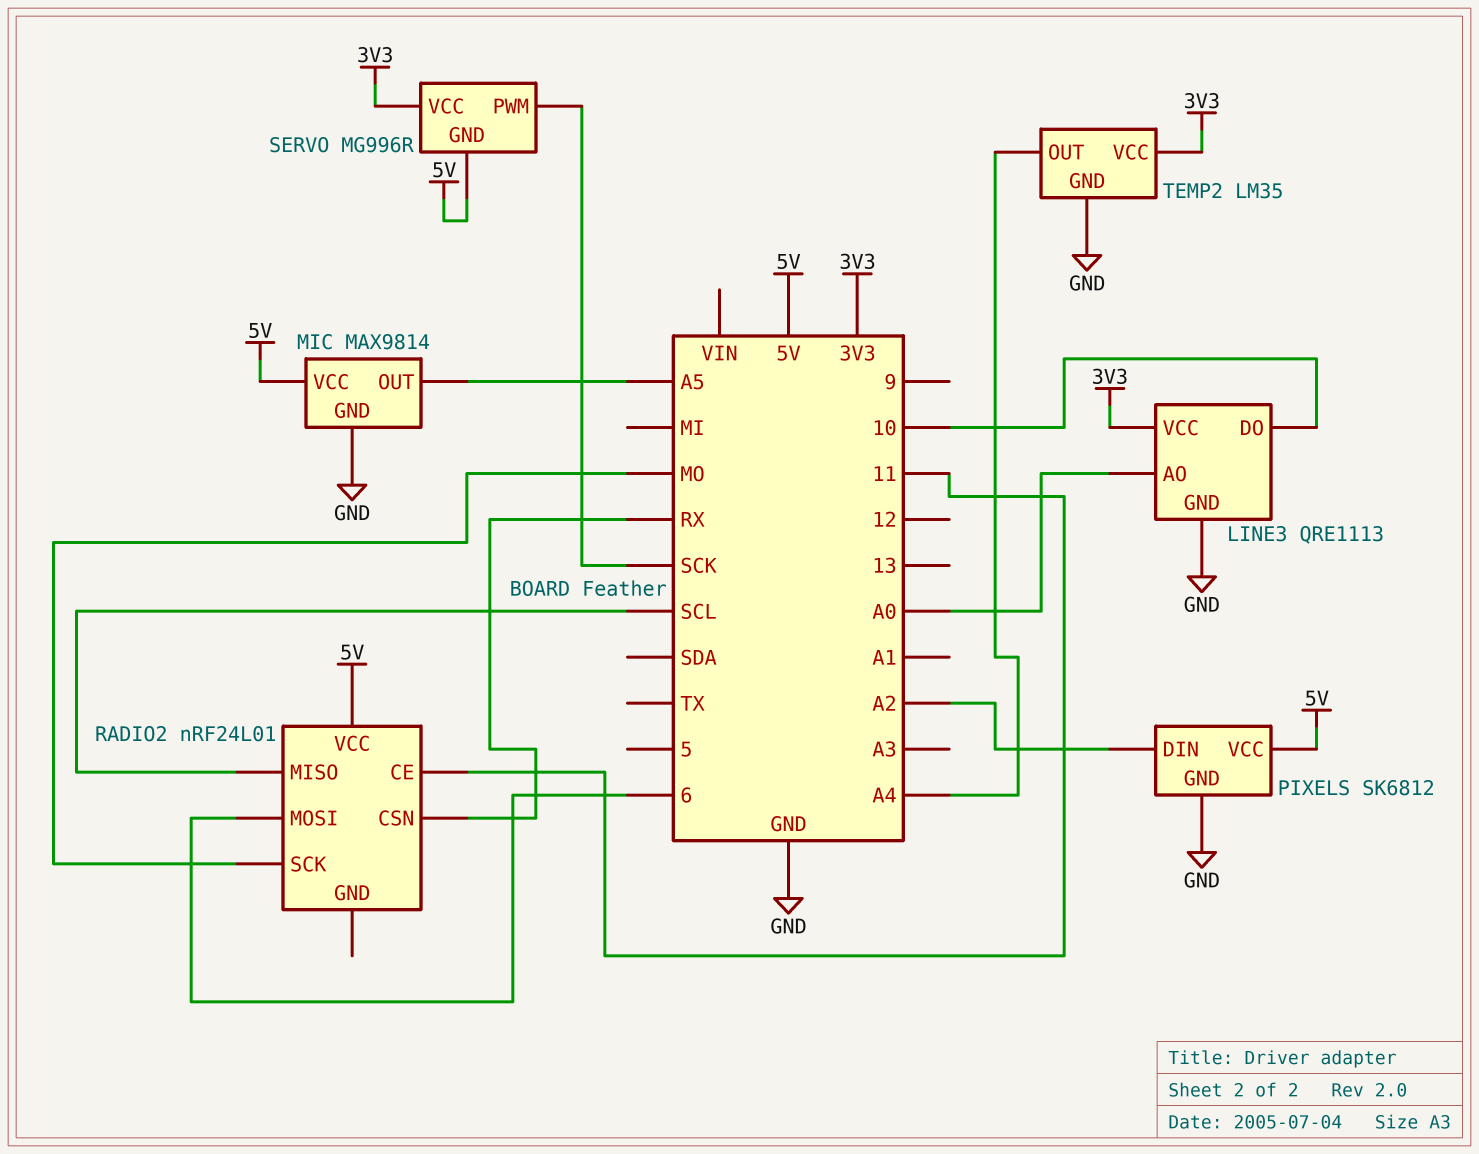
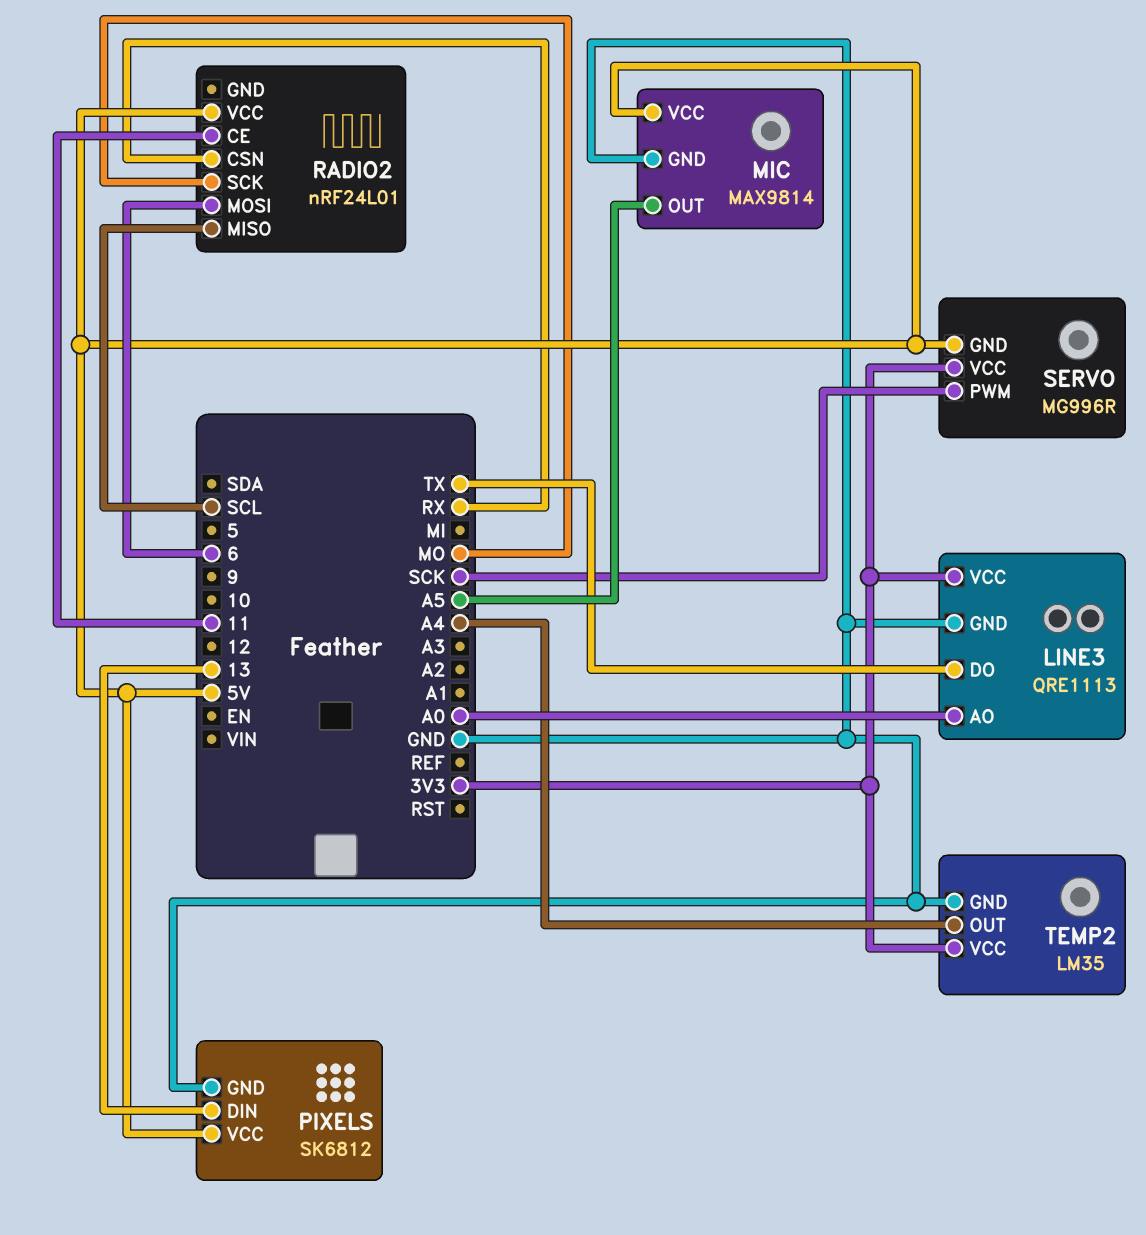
LINE3 pin DO: 10 -> TX
PIXELS pin DIN: A2 -> 13

